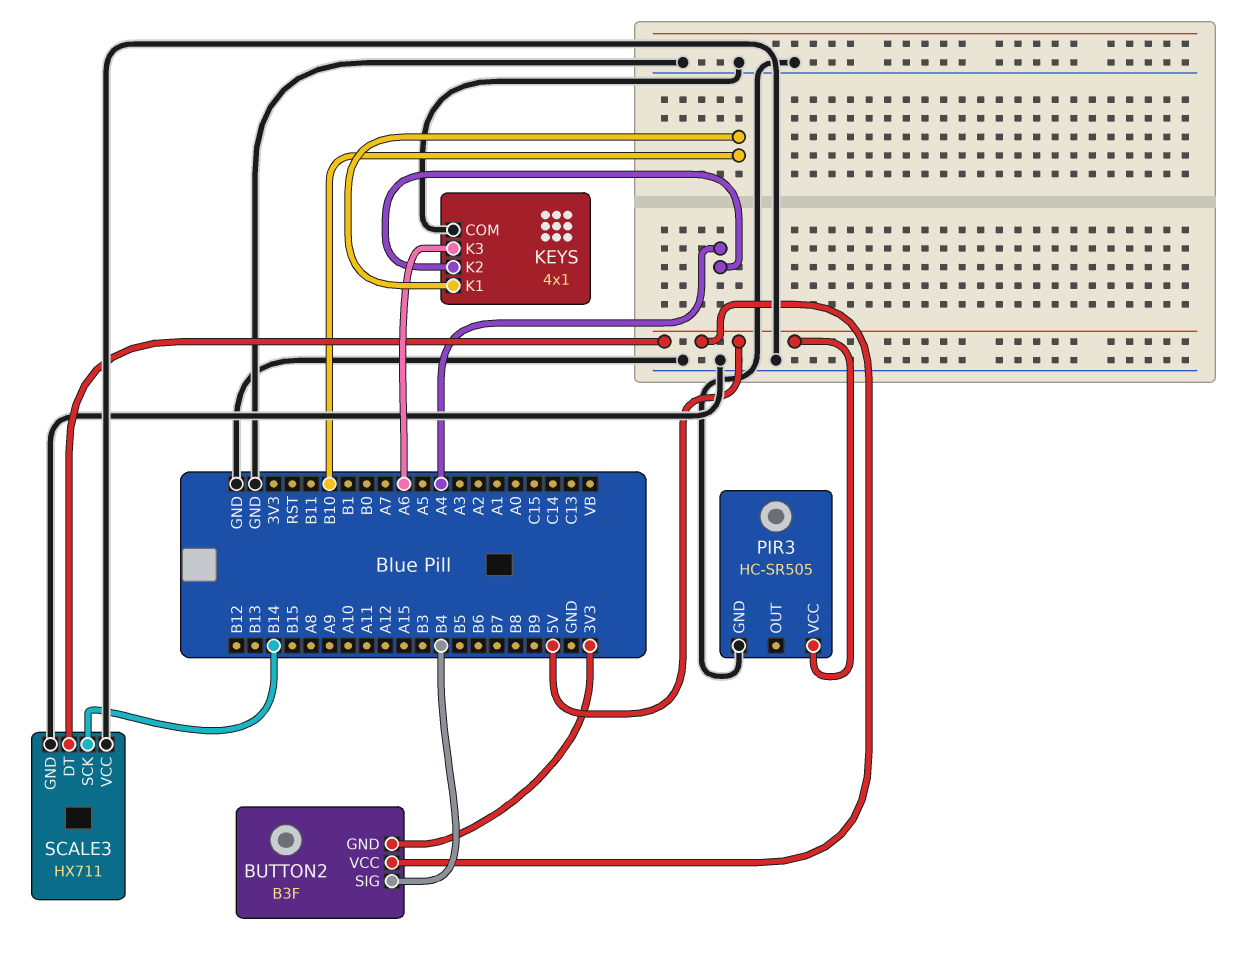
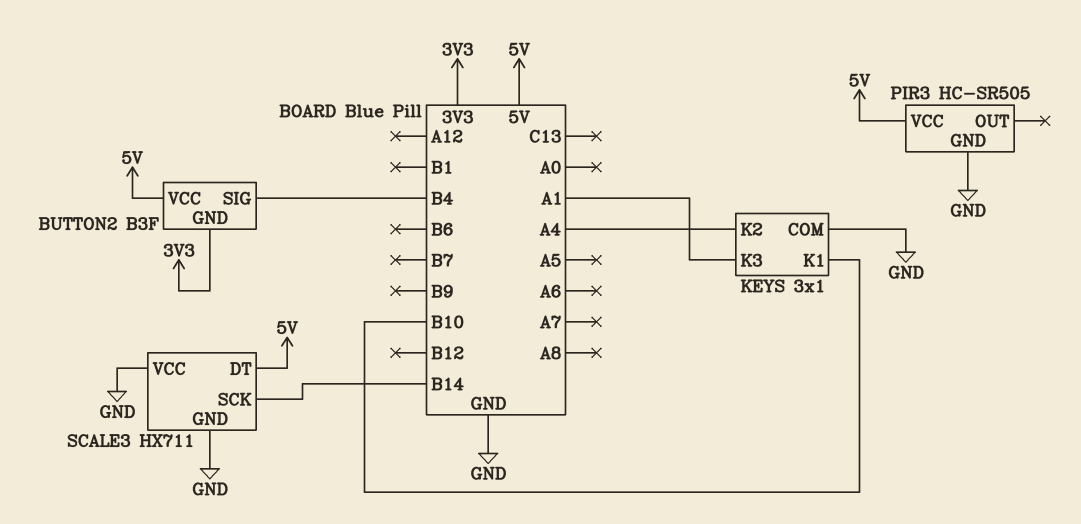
KEYS: 4x1 -> 3x1
KEYS pin K3: A6 -> A1

